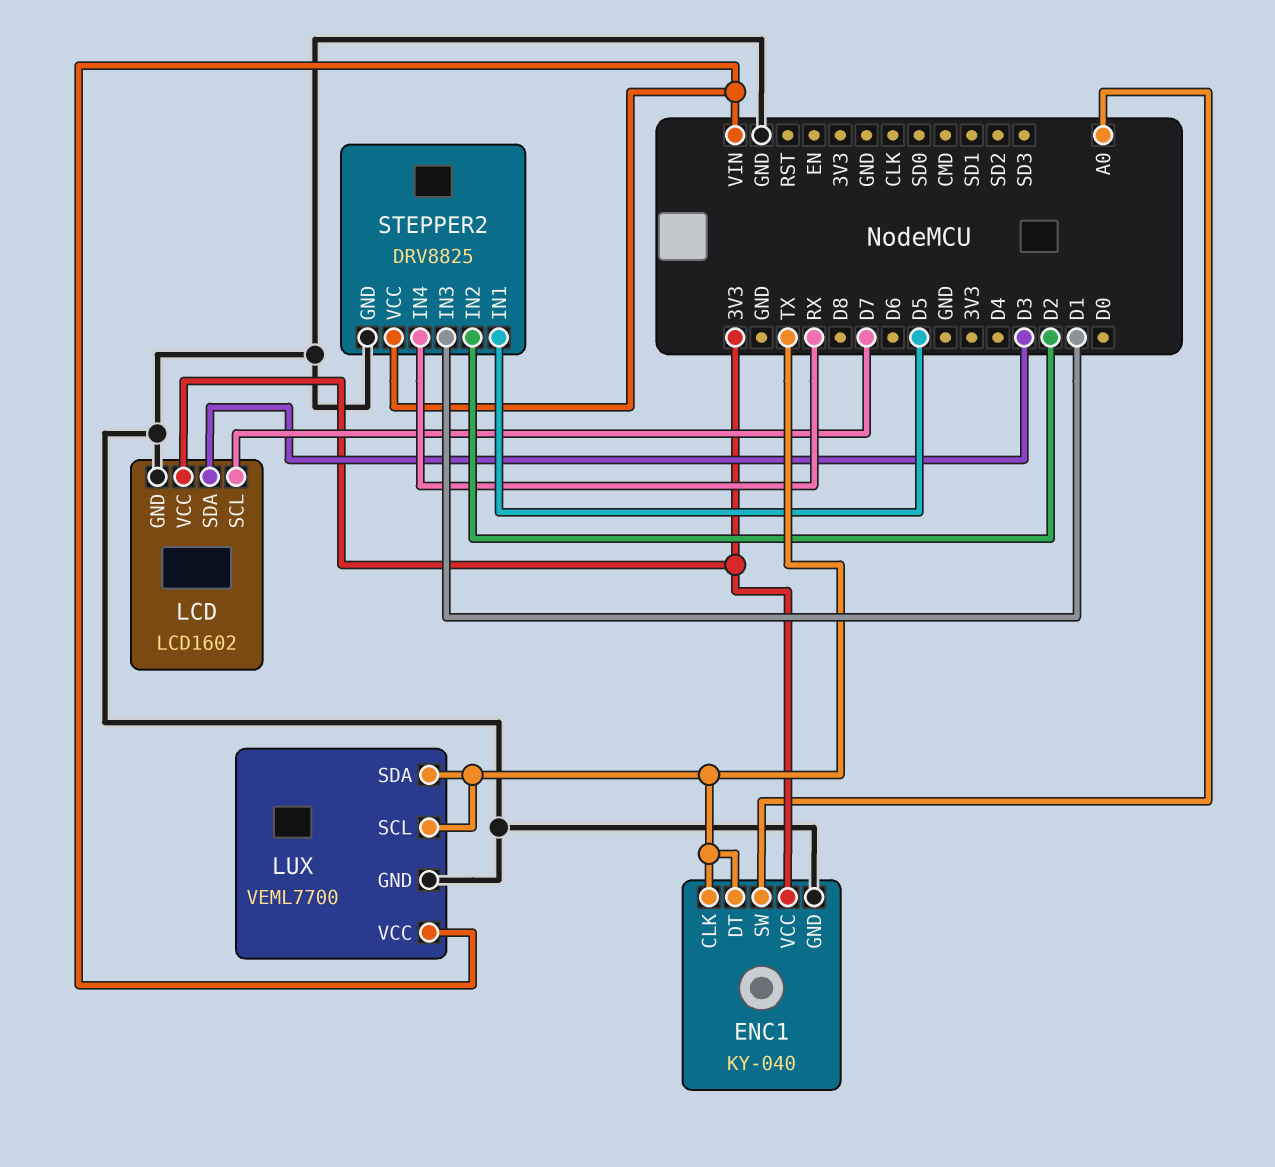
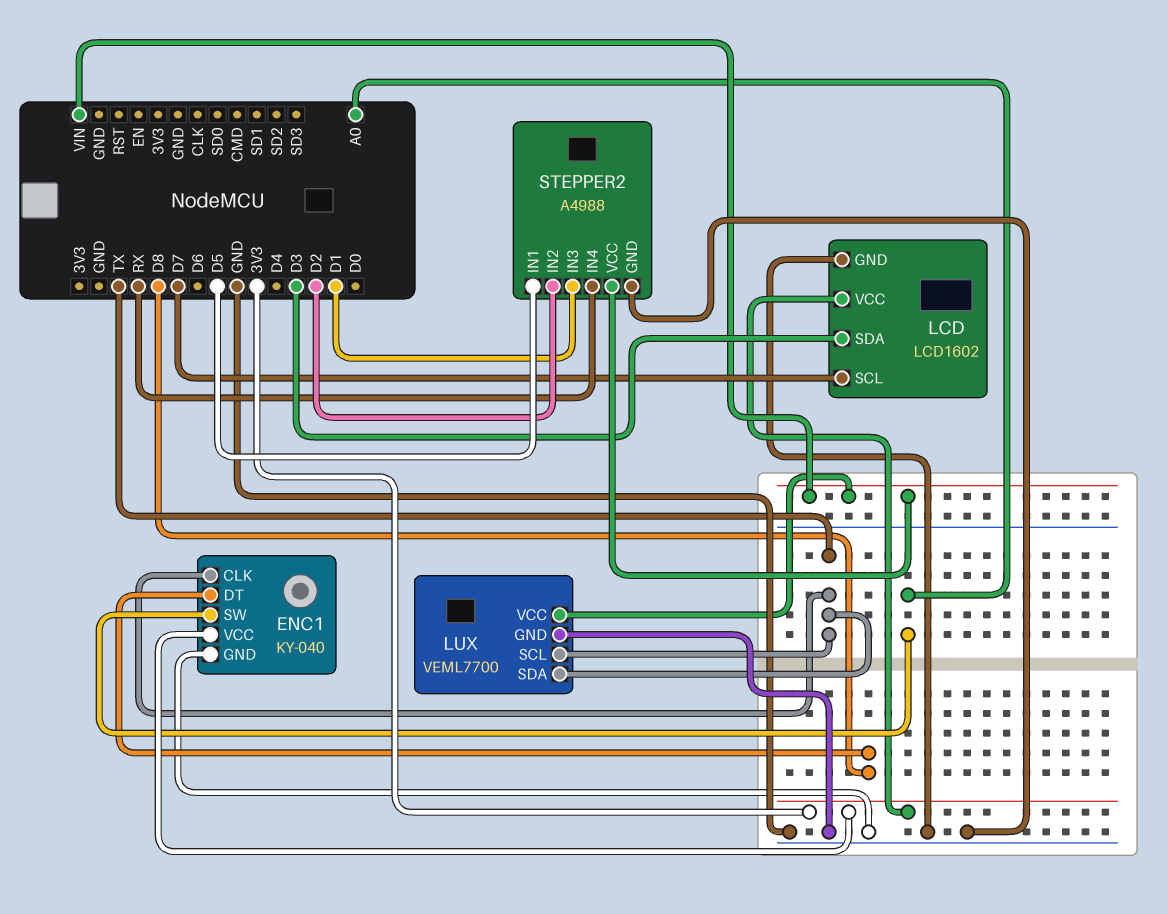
ENC1 pin DT: TX -> D8
STEPPER2: DRV8825 -> A4988

